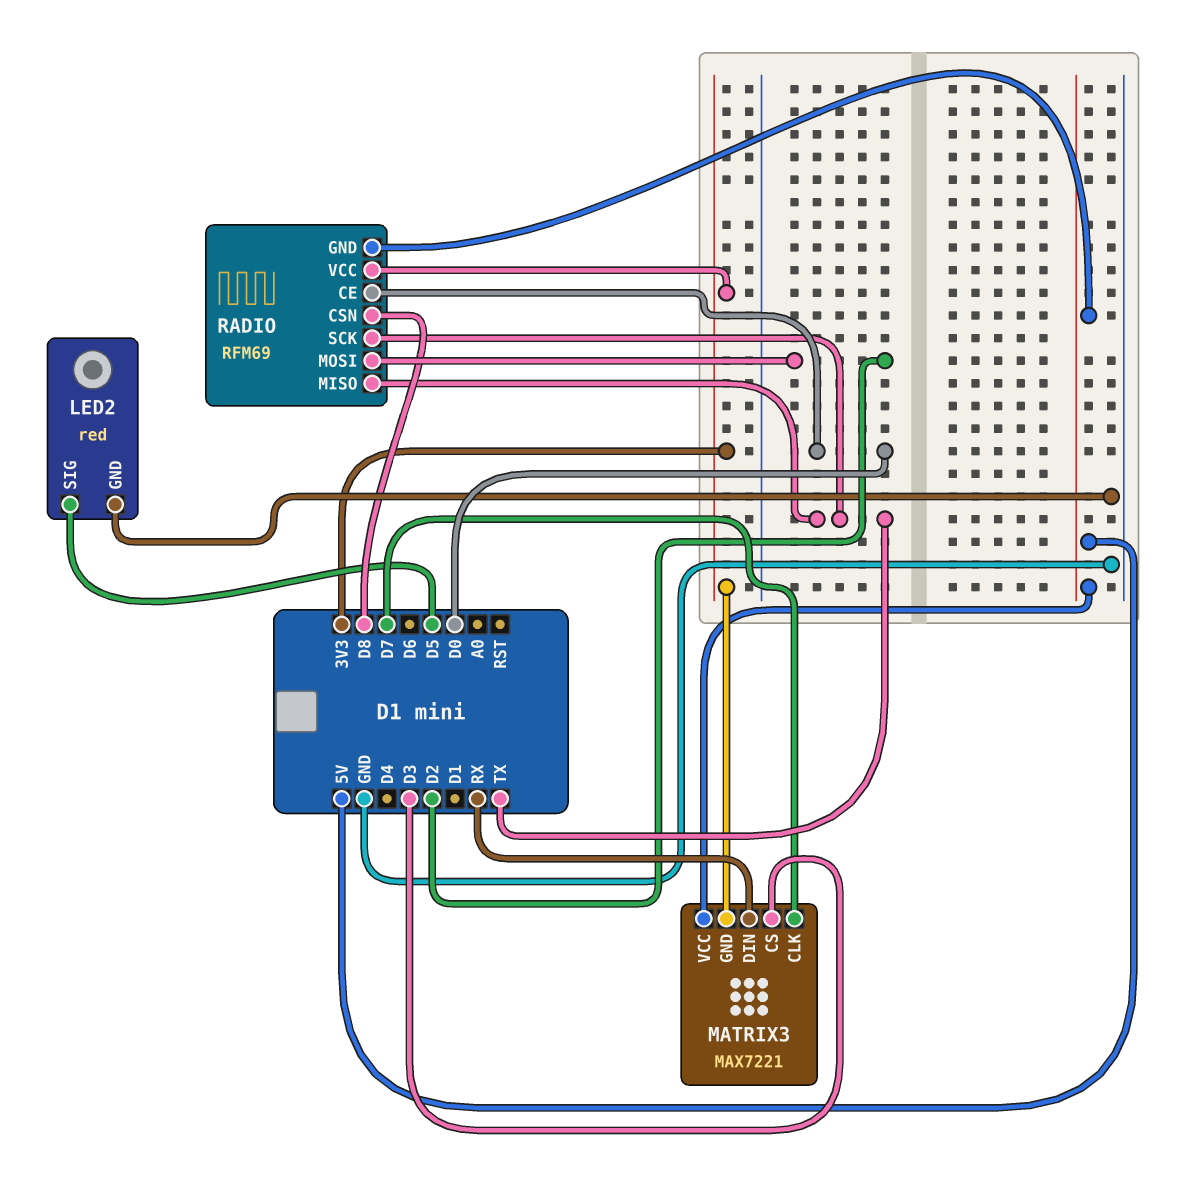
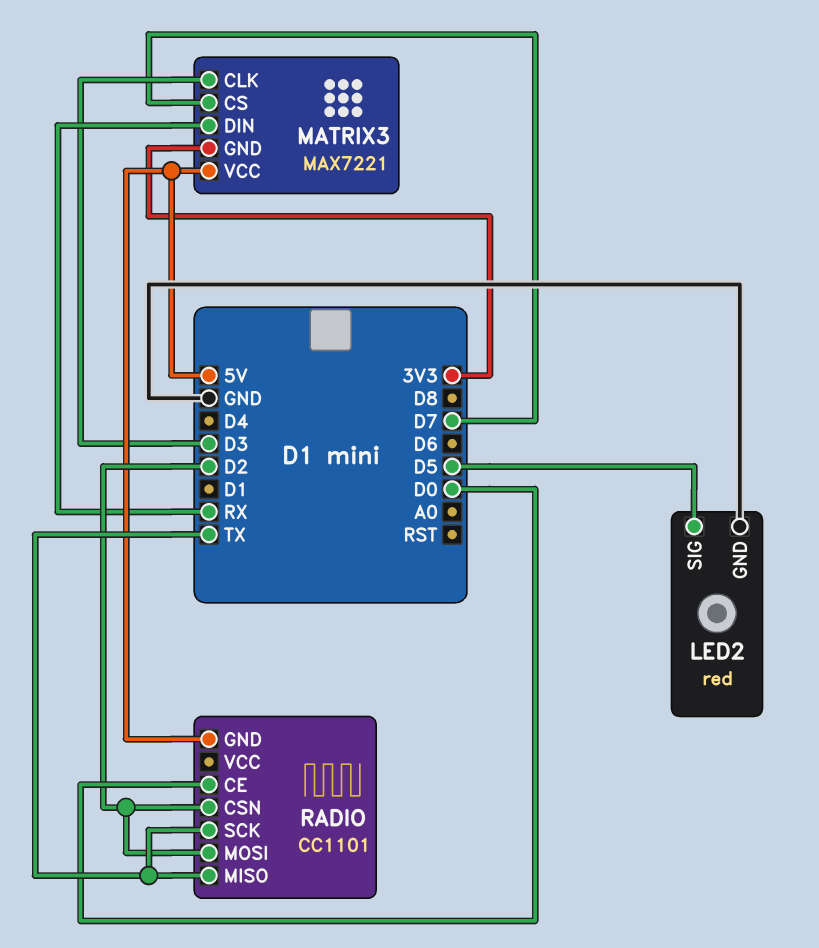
MATRIX3 pin CLK: D7 -> D3
MATRIX3 pin CS: D3 -> D7
RADIO: RFM69 -> CC1101
RADIO pin CSN: D8 -> D2
RADIO pin VCC: 3V3 -> none

